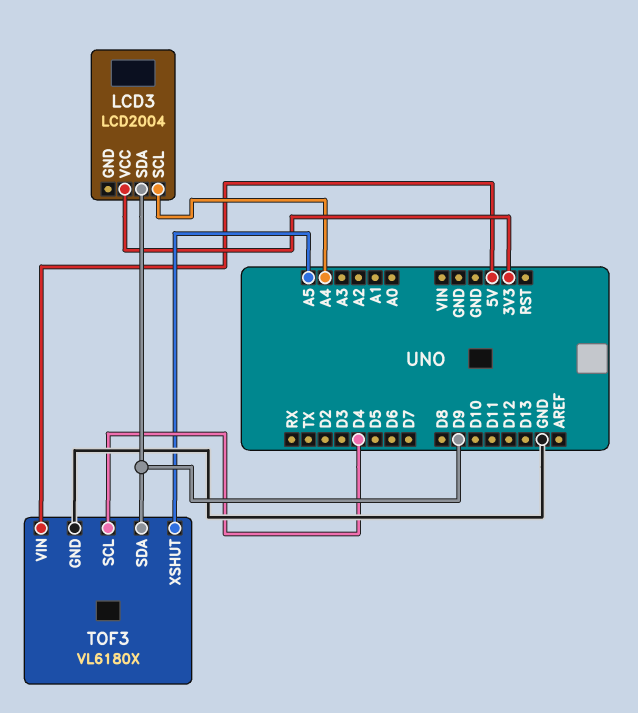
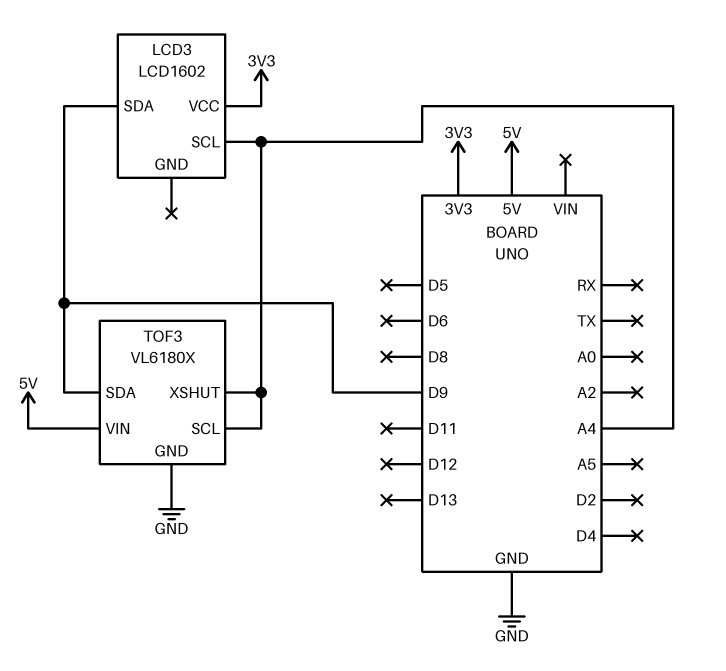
LCD3: LCD2004 -> LCD1602
TOF3 pin SCL: D4 -> A4
TOF3 pin XSHUT: A5 -> A4

